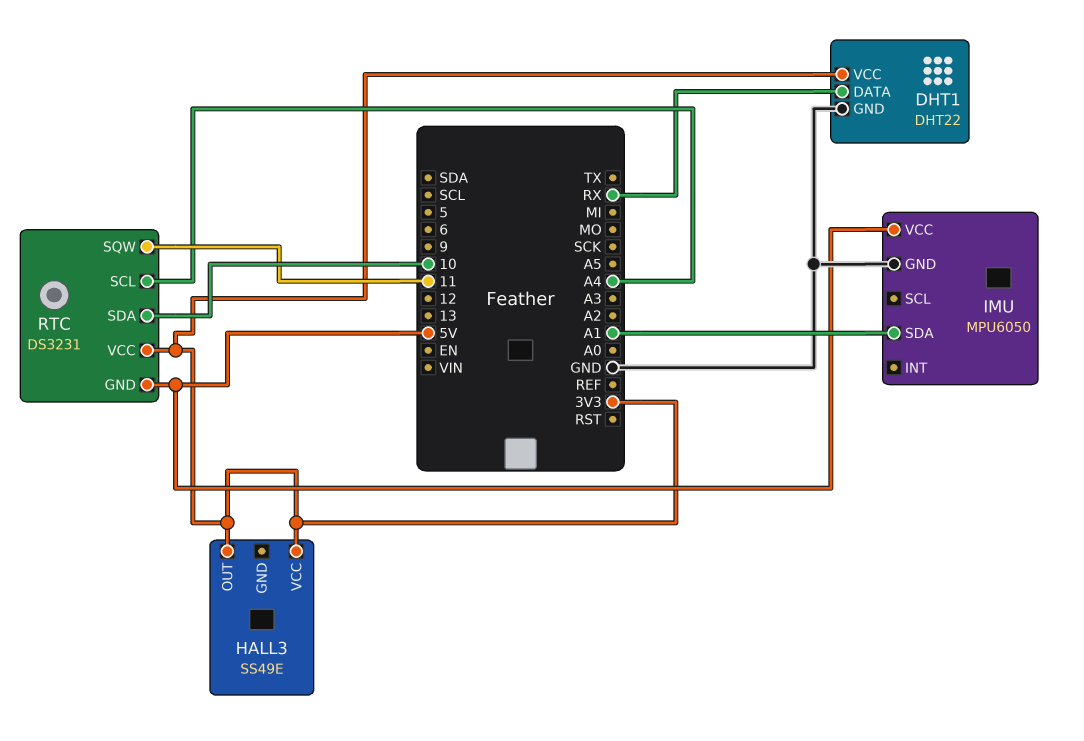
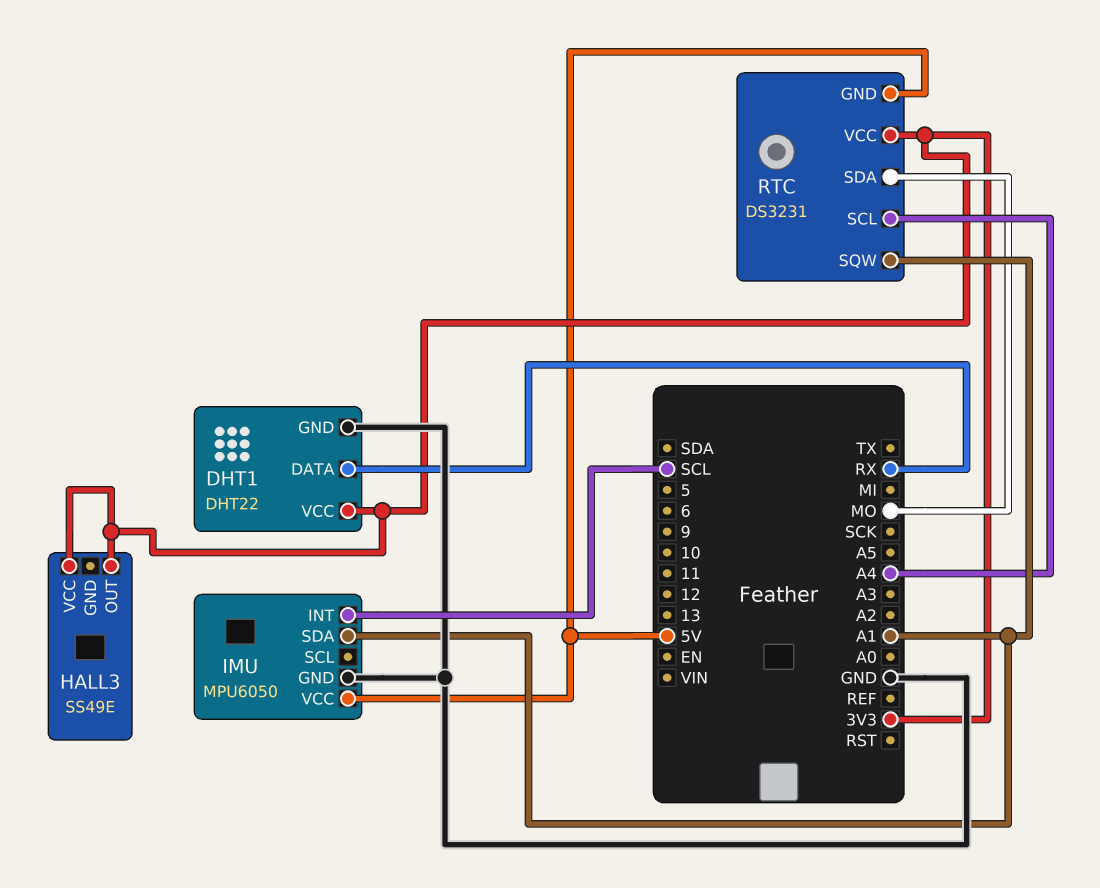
IMU pin INT: none -> SCL
RTC pin SDA: 10 -> MO
RTC pin SQW: 11 -> A1

